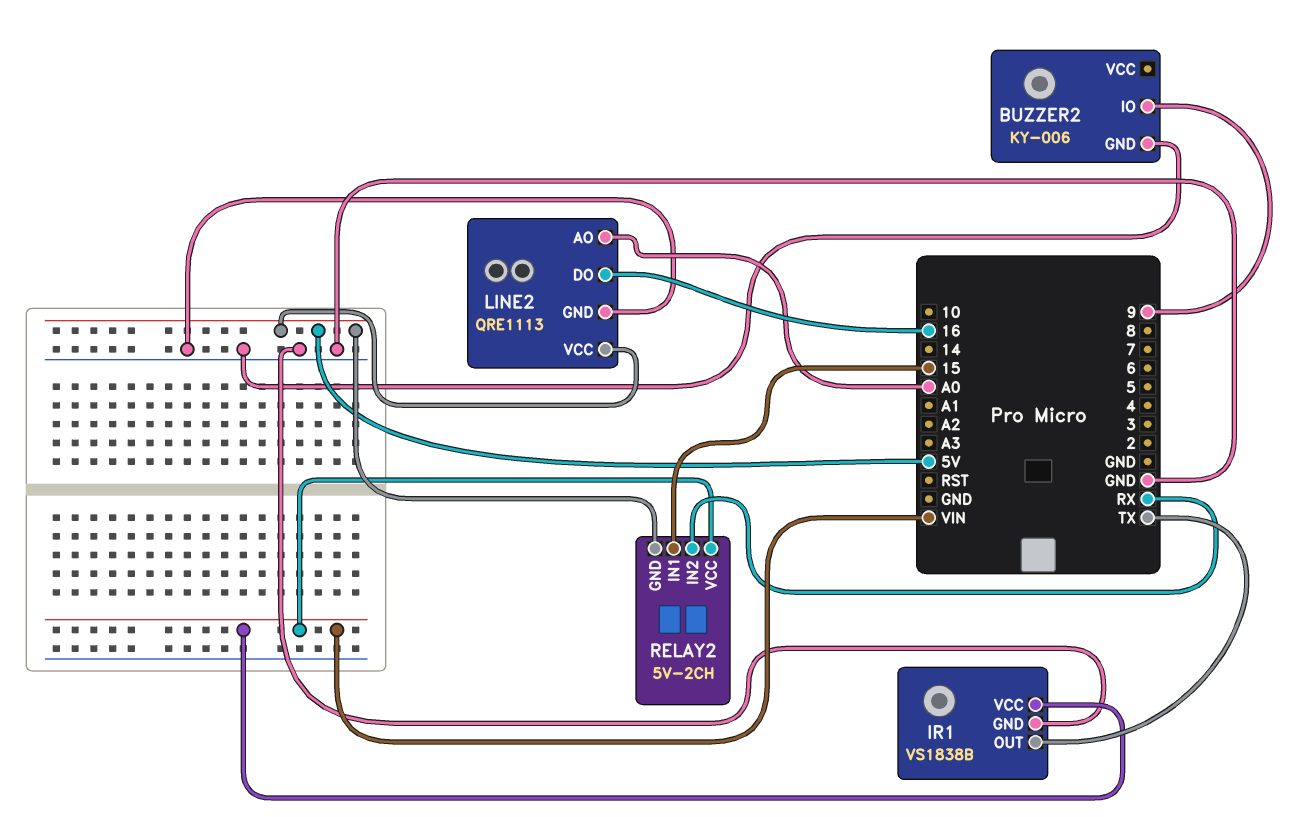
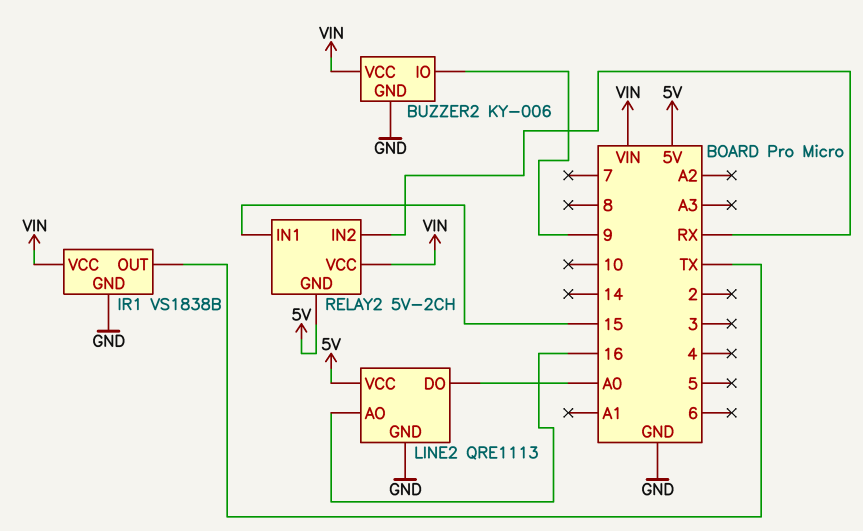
BUZZER2 pin VCC: none -> VIN
LINE2 pin AO: A0 -> 16
LINE2 pin DO: 16 -> A0

